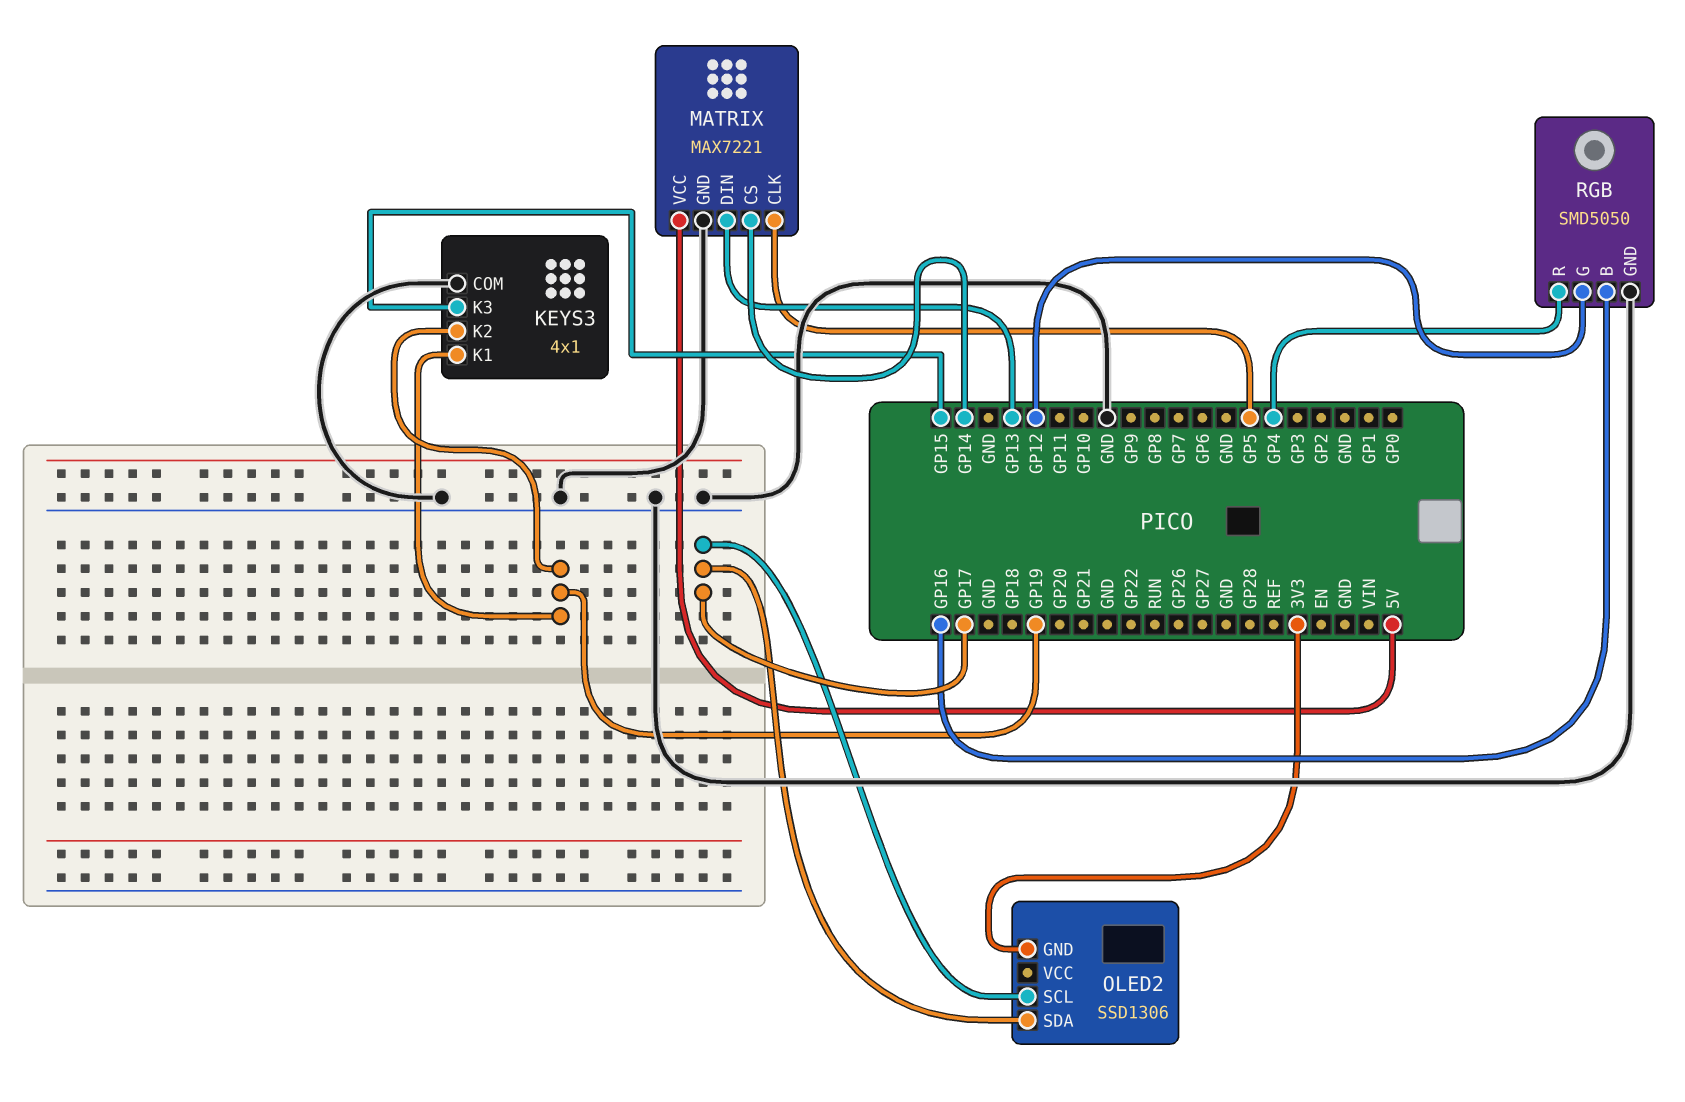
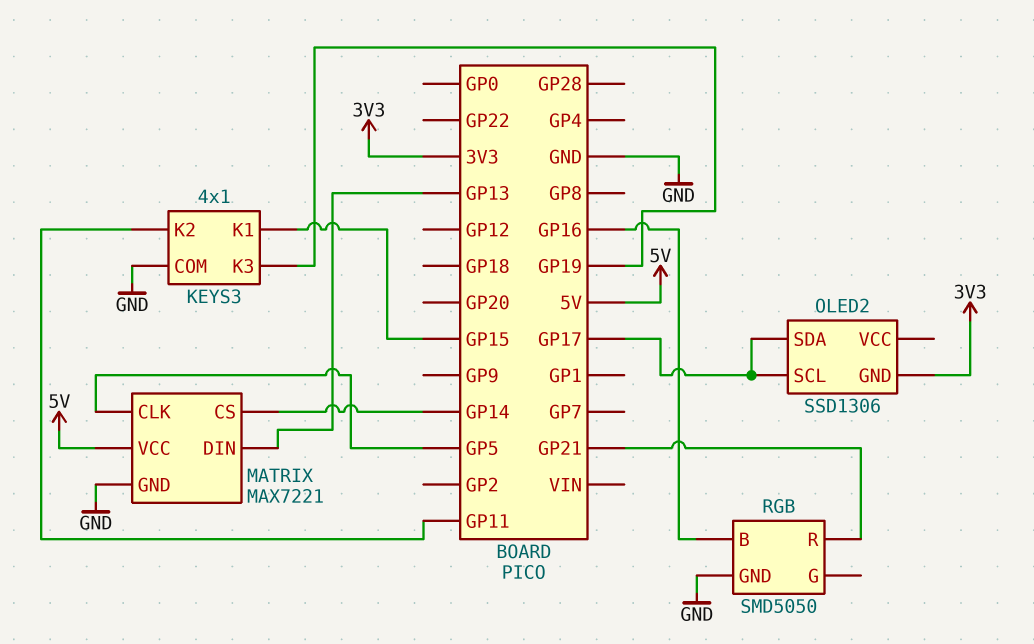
KEYS3 pin K1: GP19 -> GP15
KEYS3 pin K2: GP19 -> GP11
KEYS3 pin K3: GP15 -> GP19
RGB pin G: GP12 -> none
RGB pin R: GP4 -> GP21

